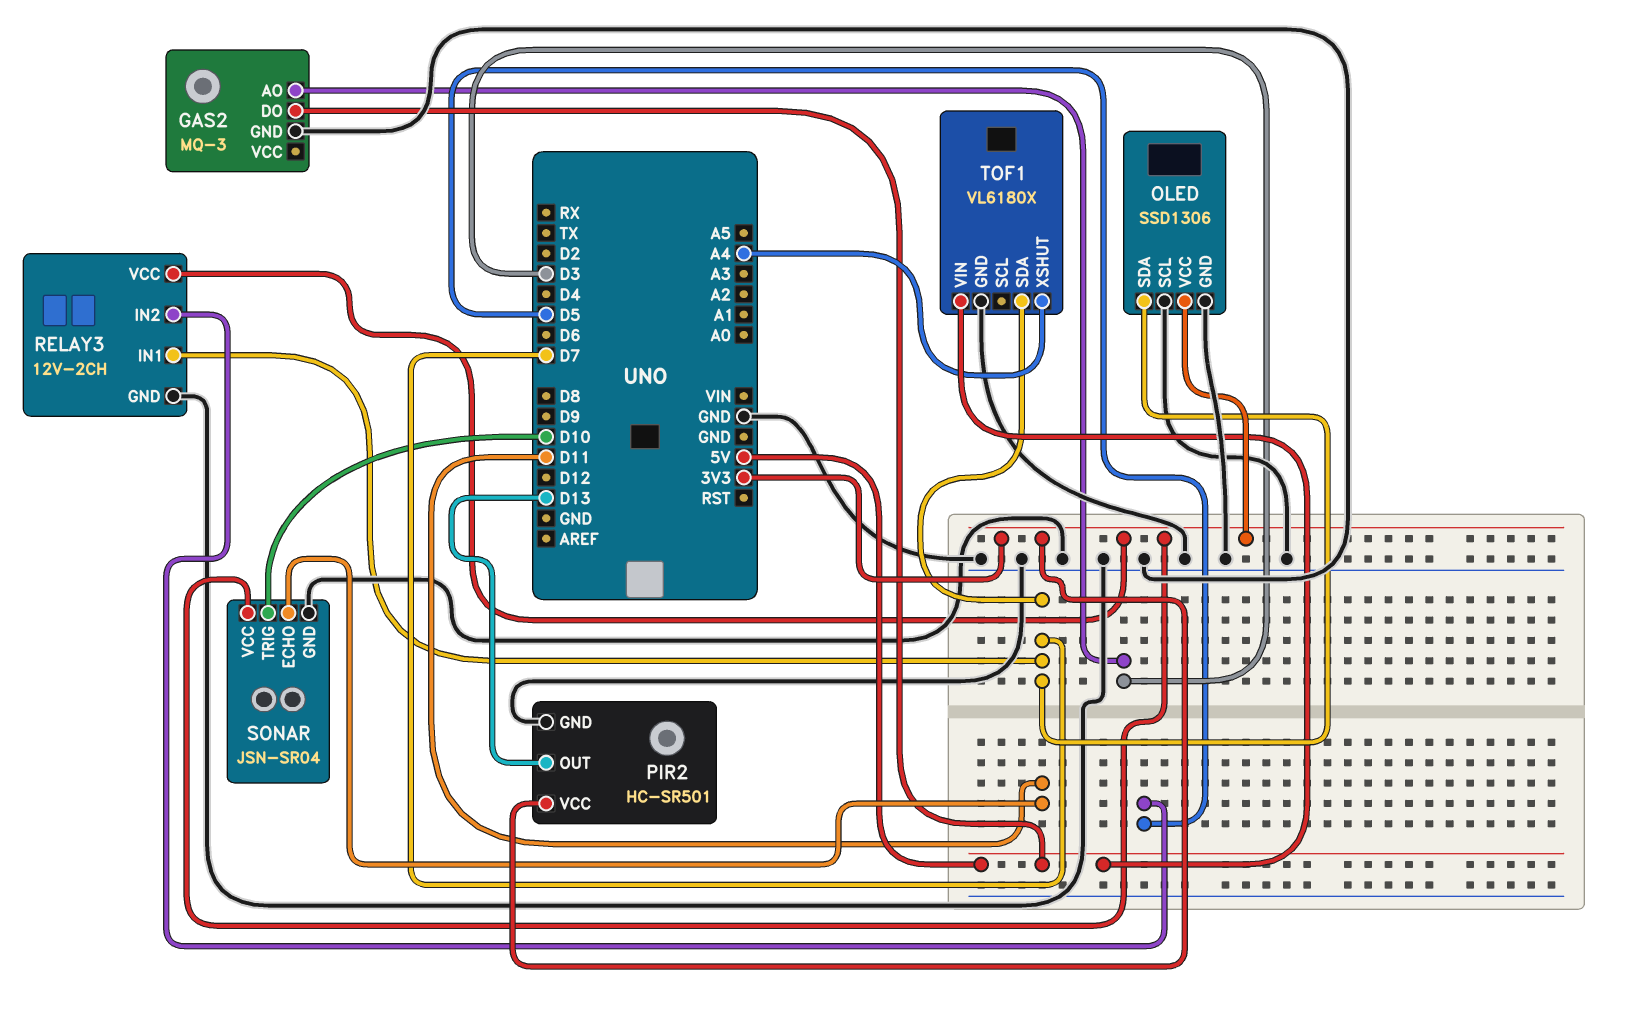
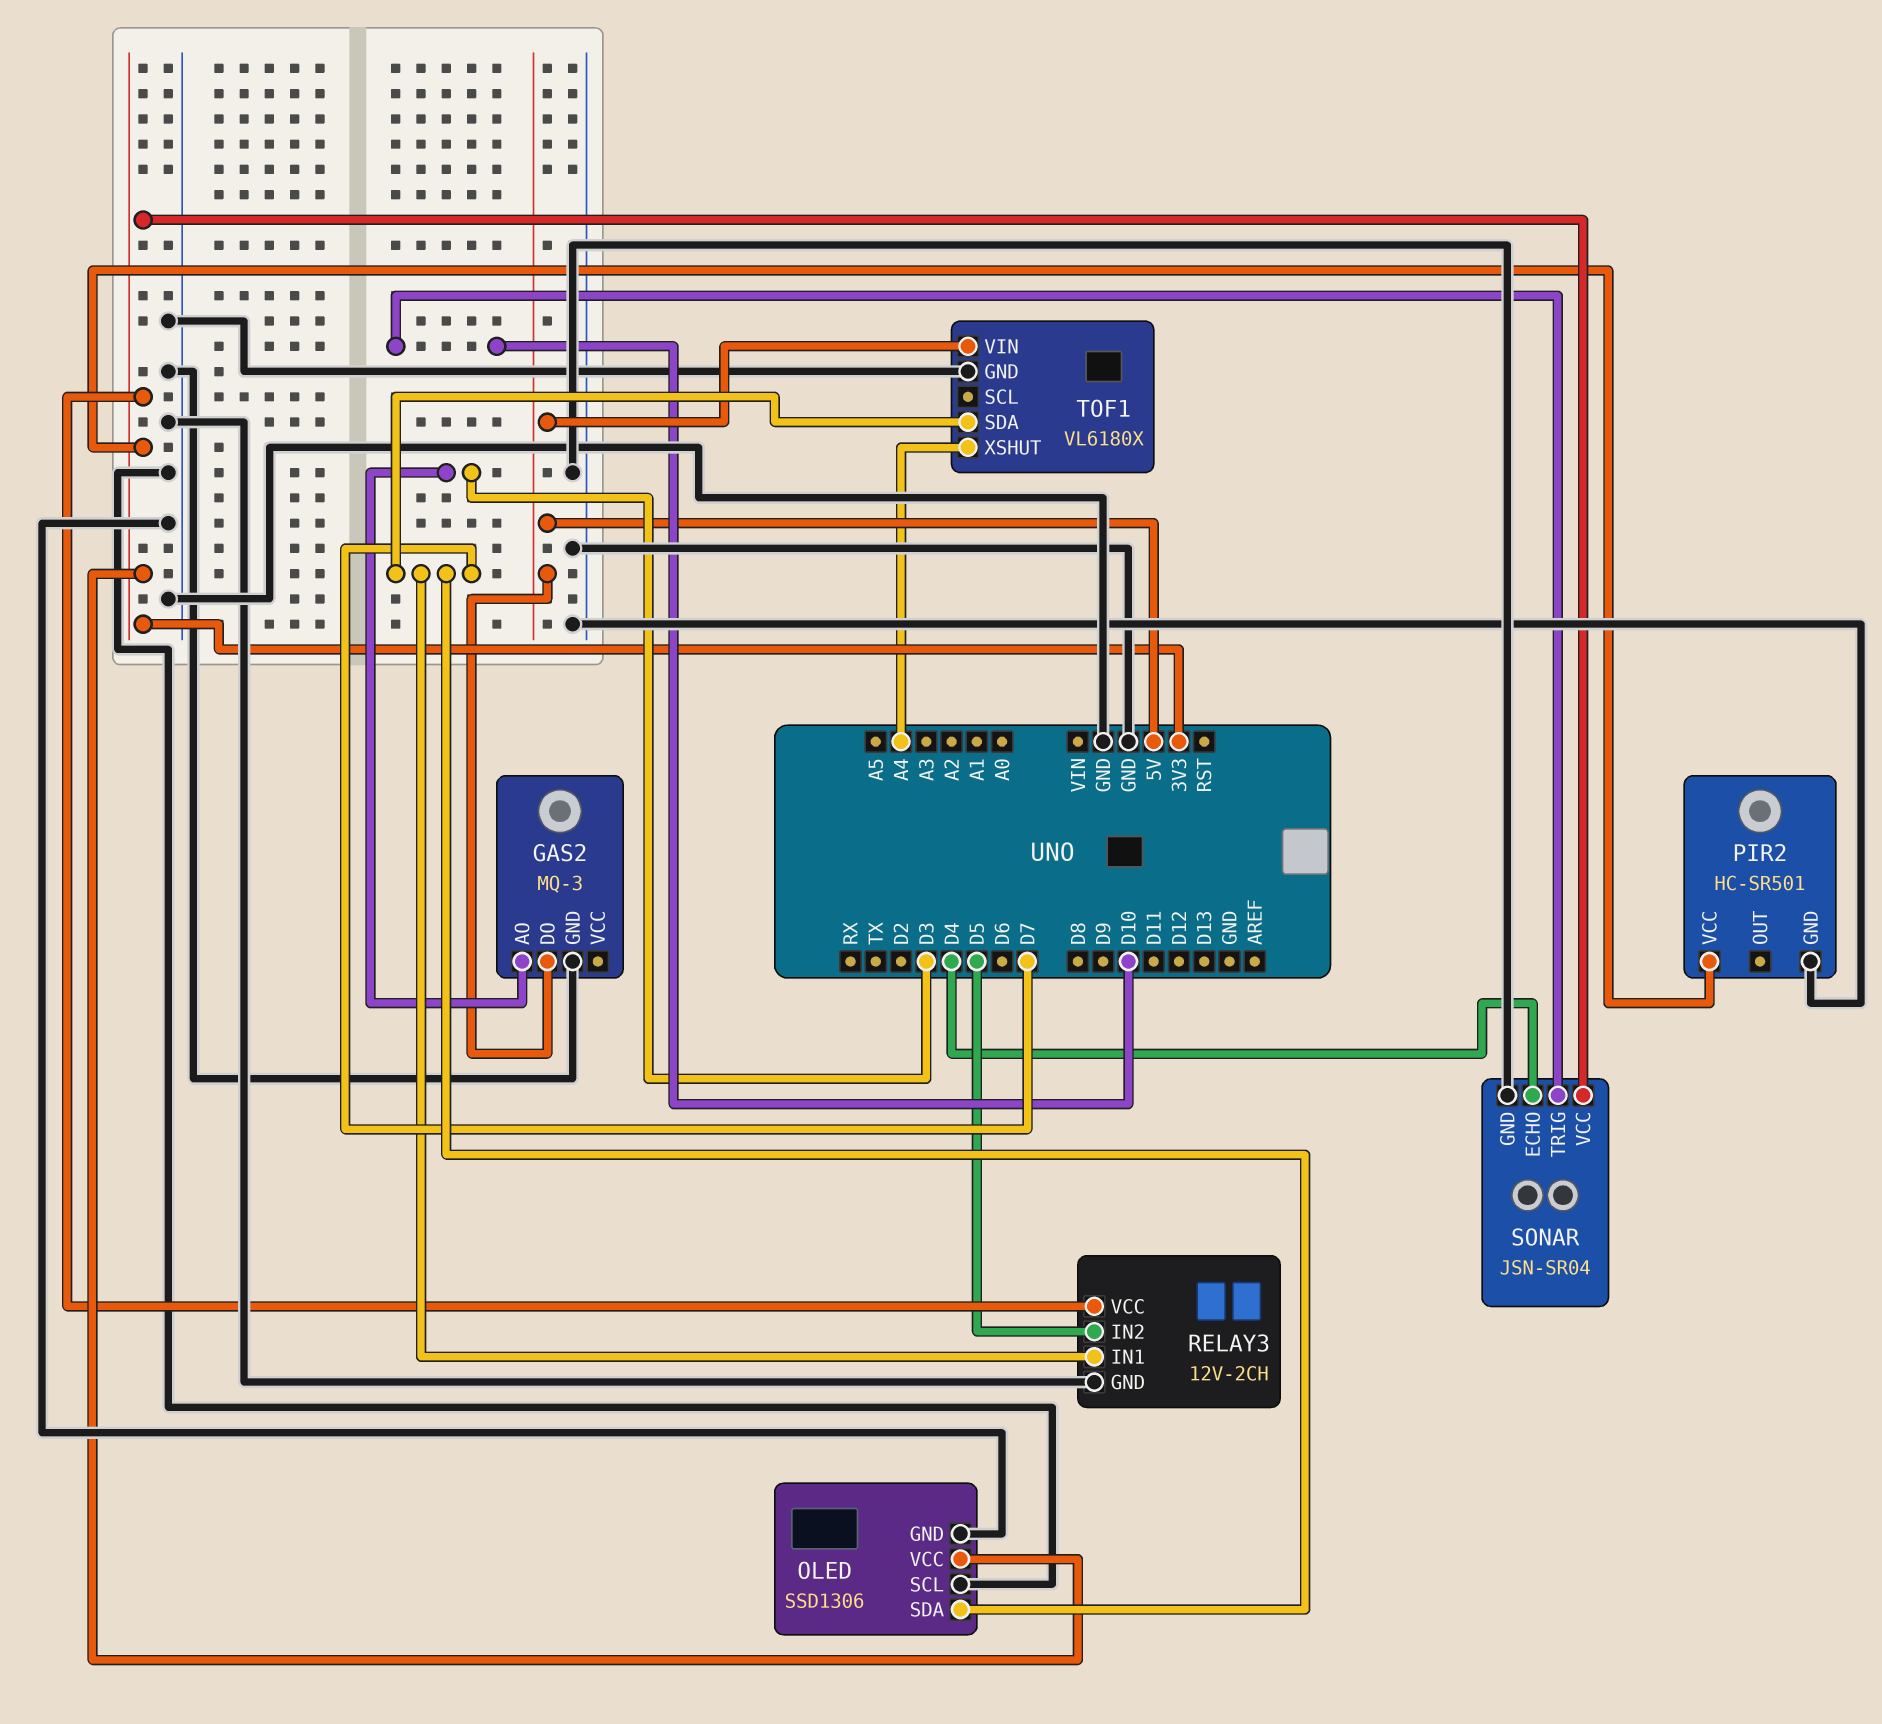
PIR2 pin OUT: D13 -> none
SONAR pin ECHO: D11 -> D4

